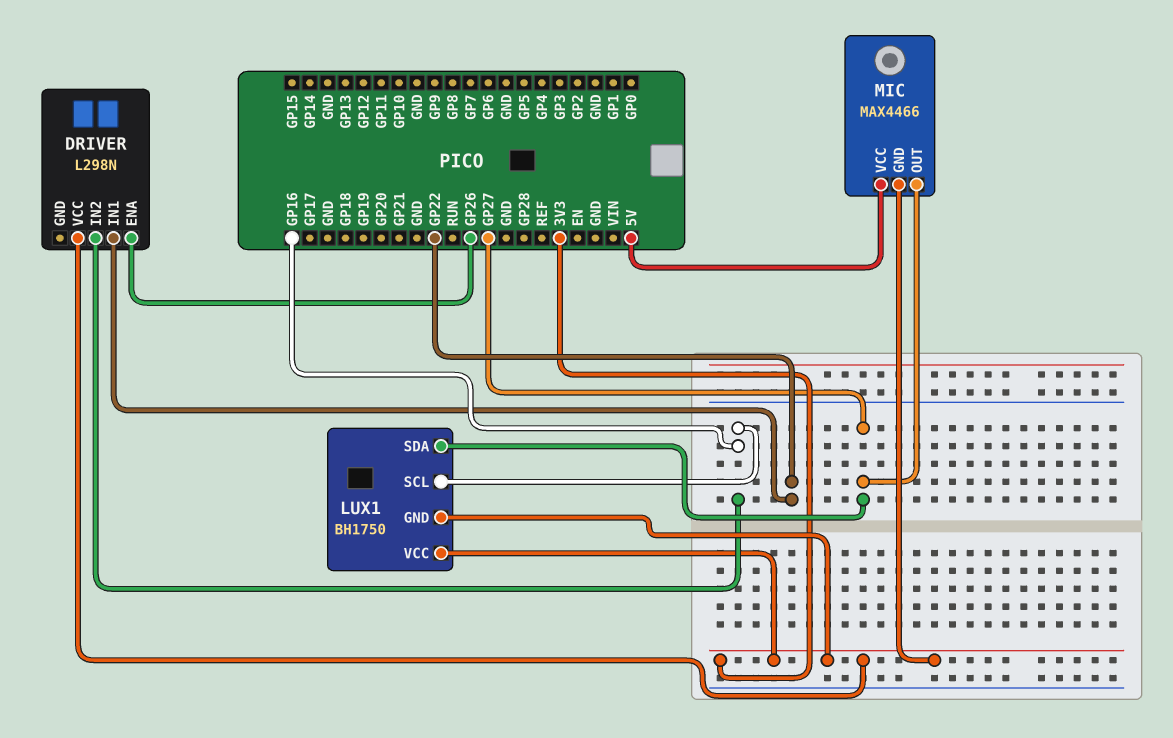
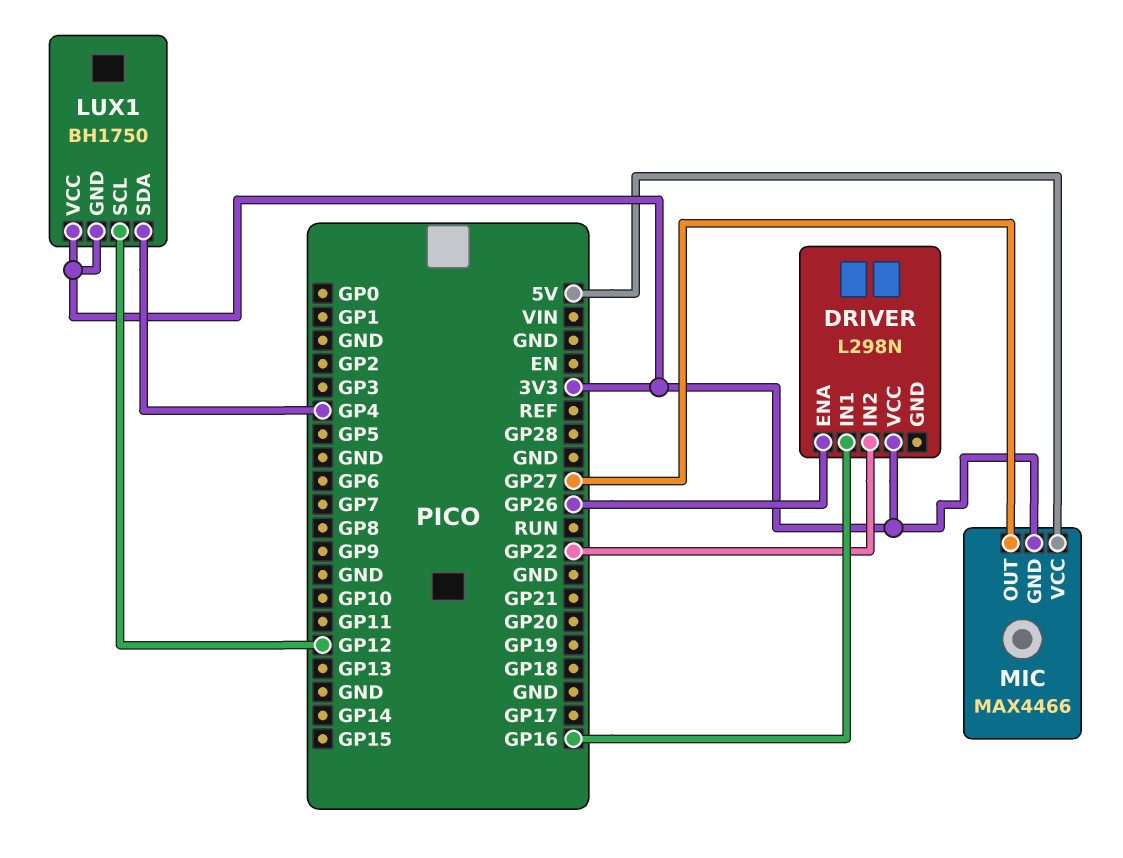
DRIVER pin IN1: GP22 -> GP16
DRIVER pin IN2: GP16 -> GP22
LUX1 pin SCL: GP16 -> GP12
LUX1 pin SDA: GP27 -> GP4

